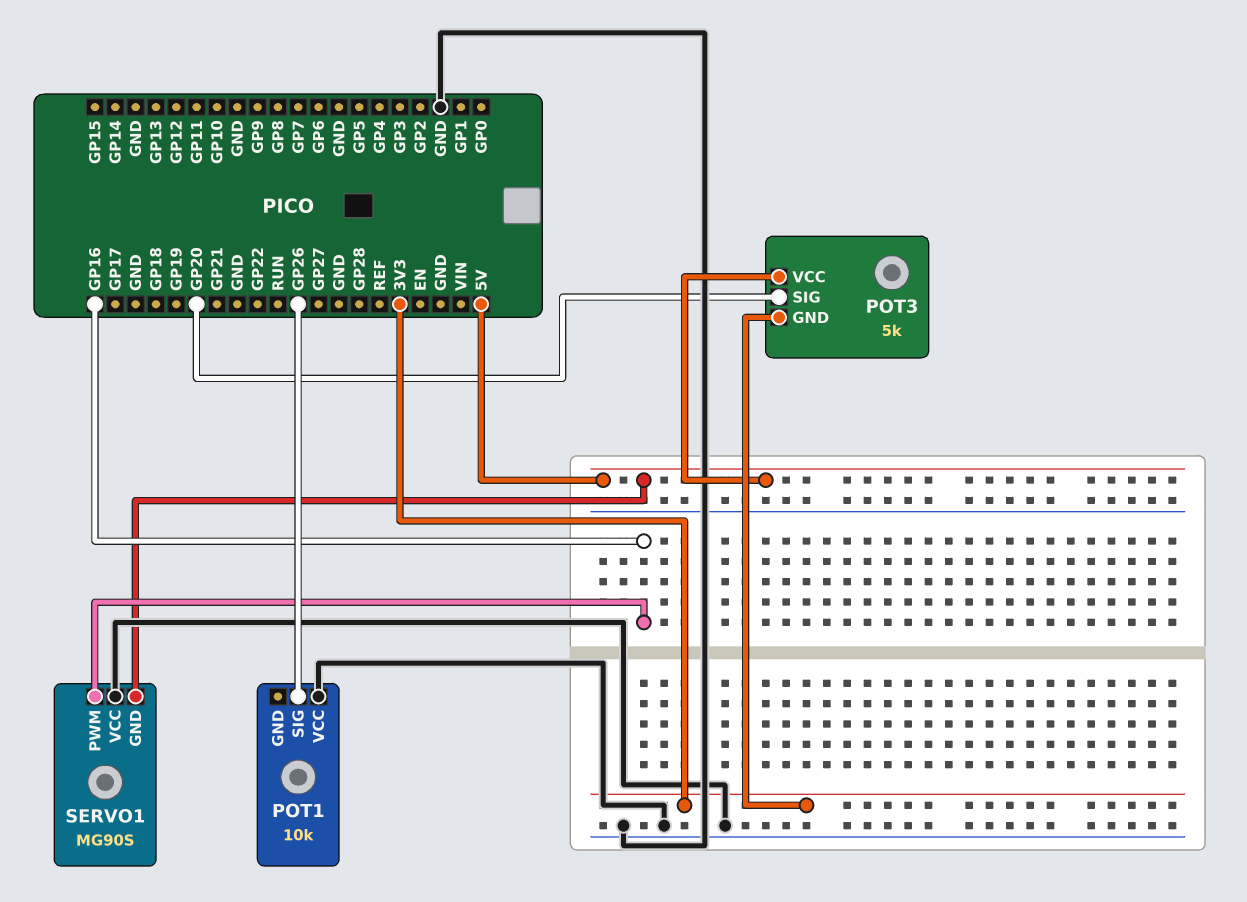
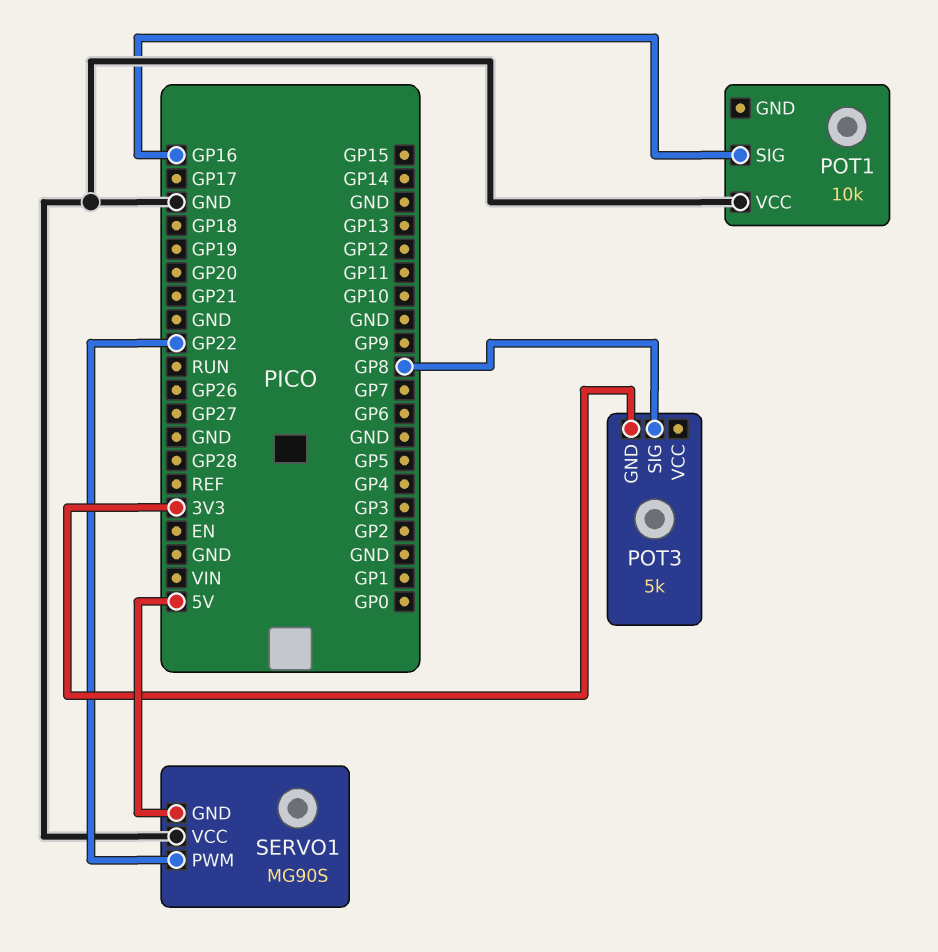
POT1 pin SIG: GP26 -> GP16
POT3 pin SIG: GP20 -> GP8
POT3 pin VCC: 5V -> none
SERVO1 pin PWM: GP16 -> GP22

